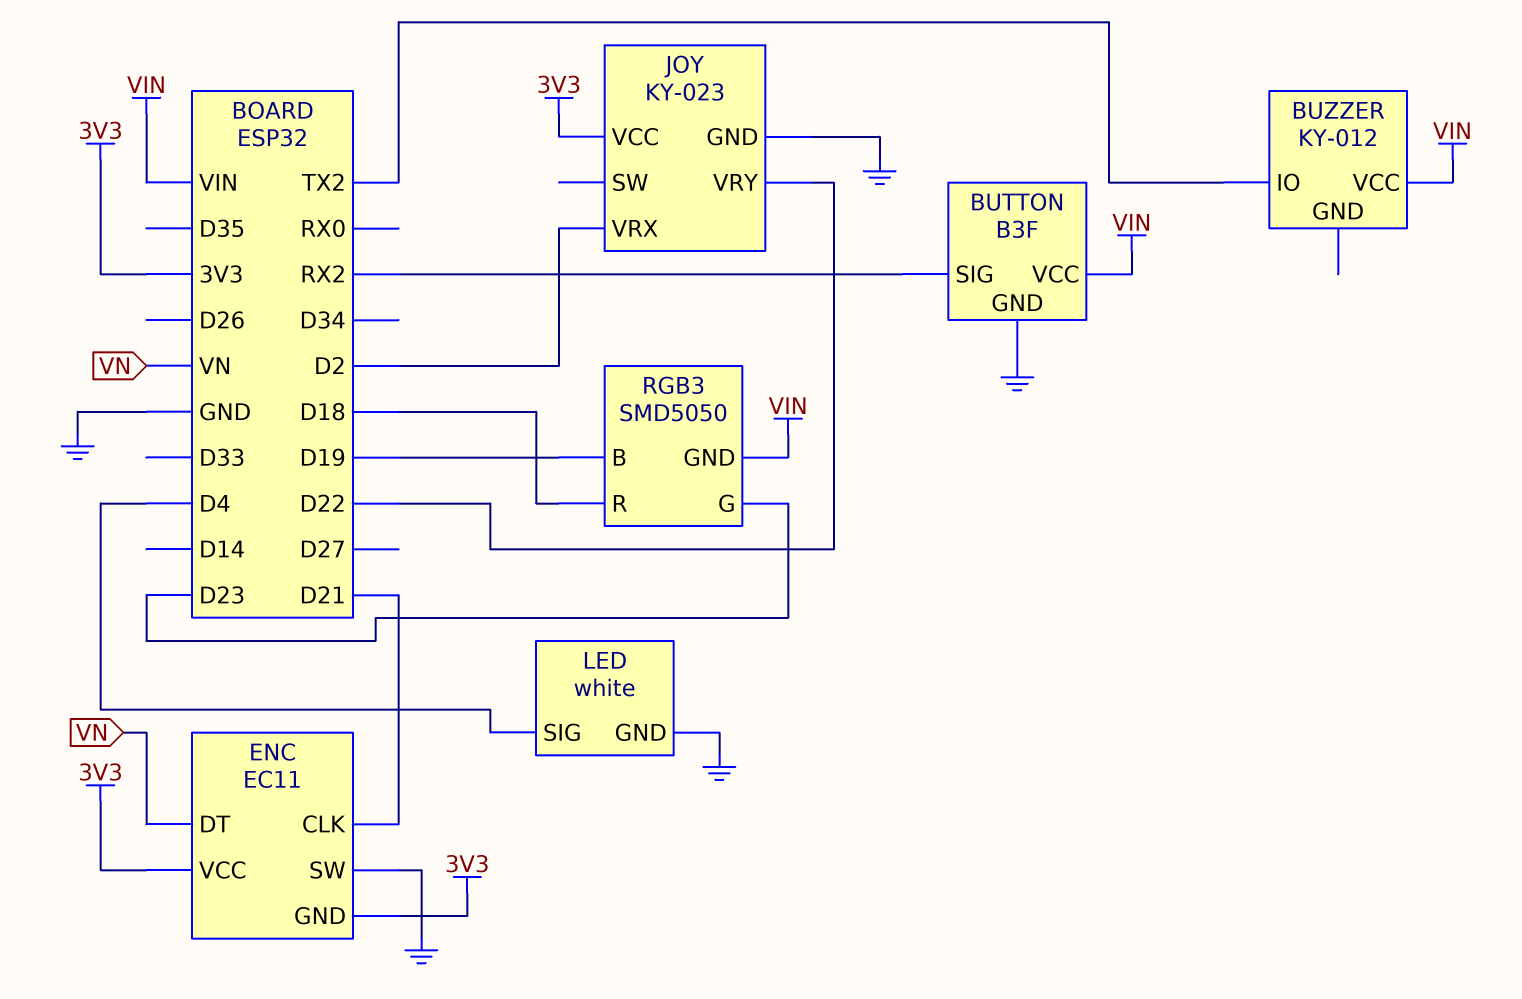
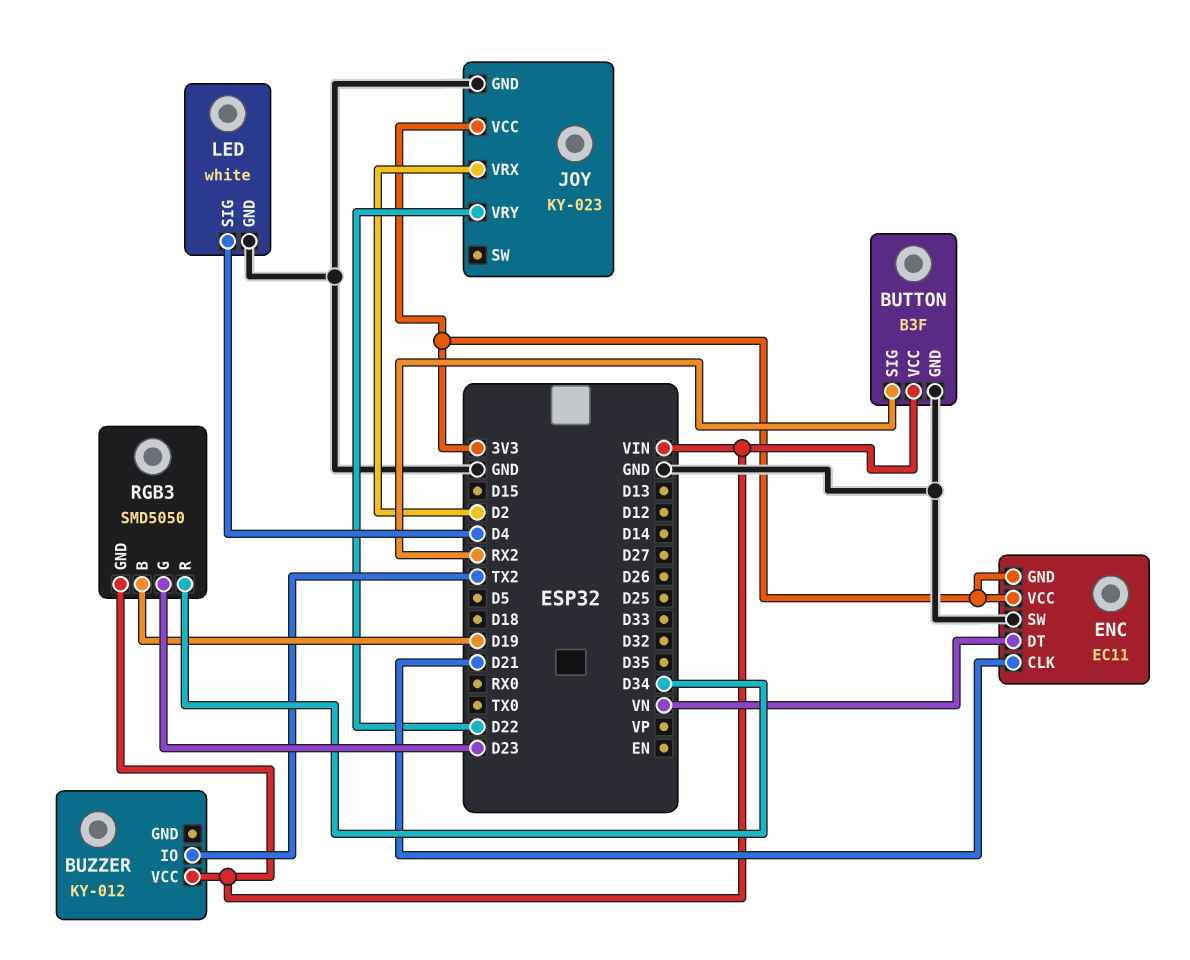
RGB3 pin R: D18 -> D34

